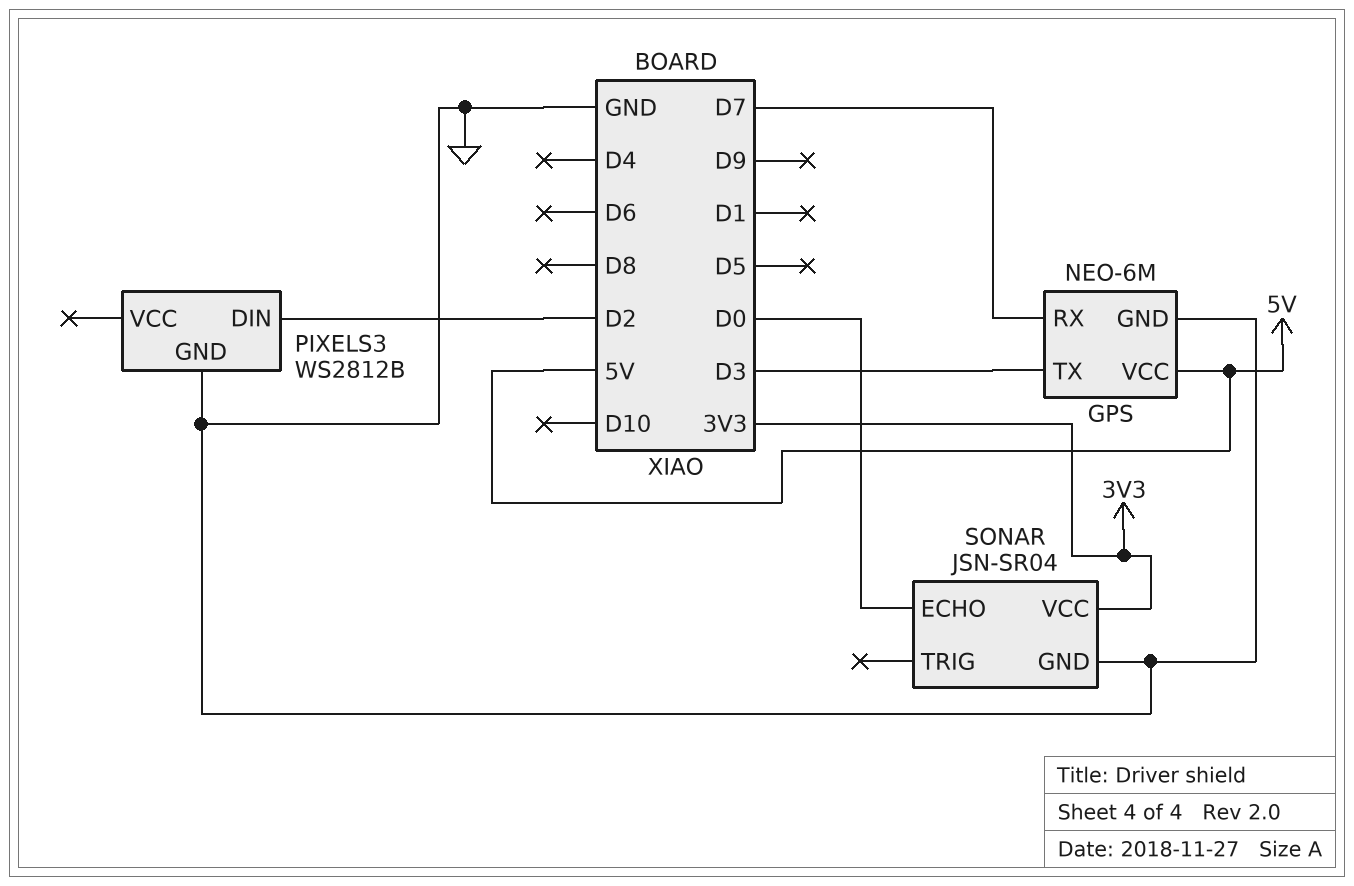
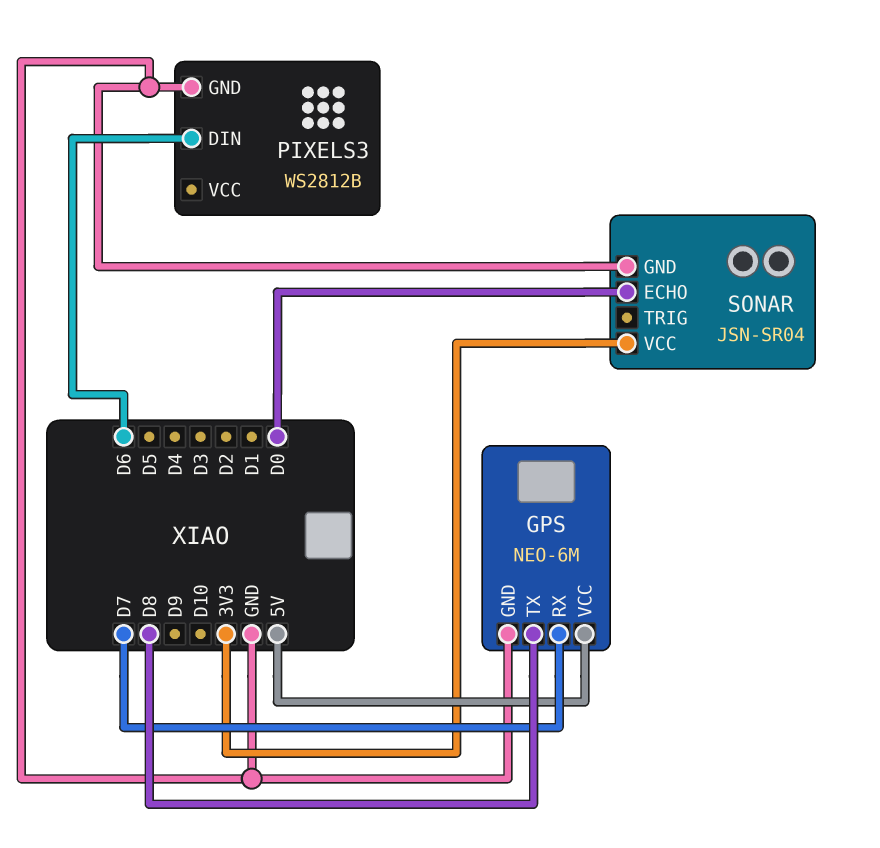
GPS pin TX: D3 -> D8
PIXELS3 pin DIN: D2 -> D6

